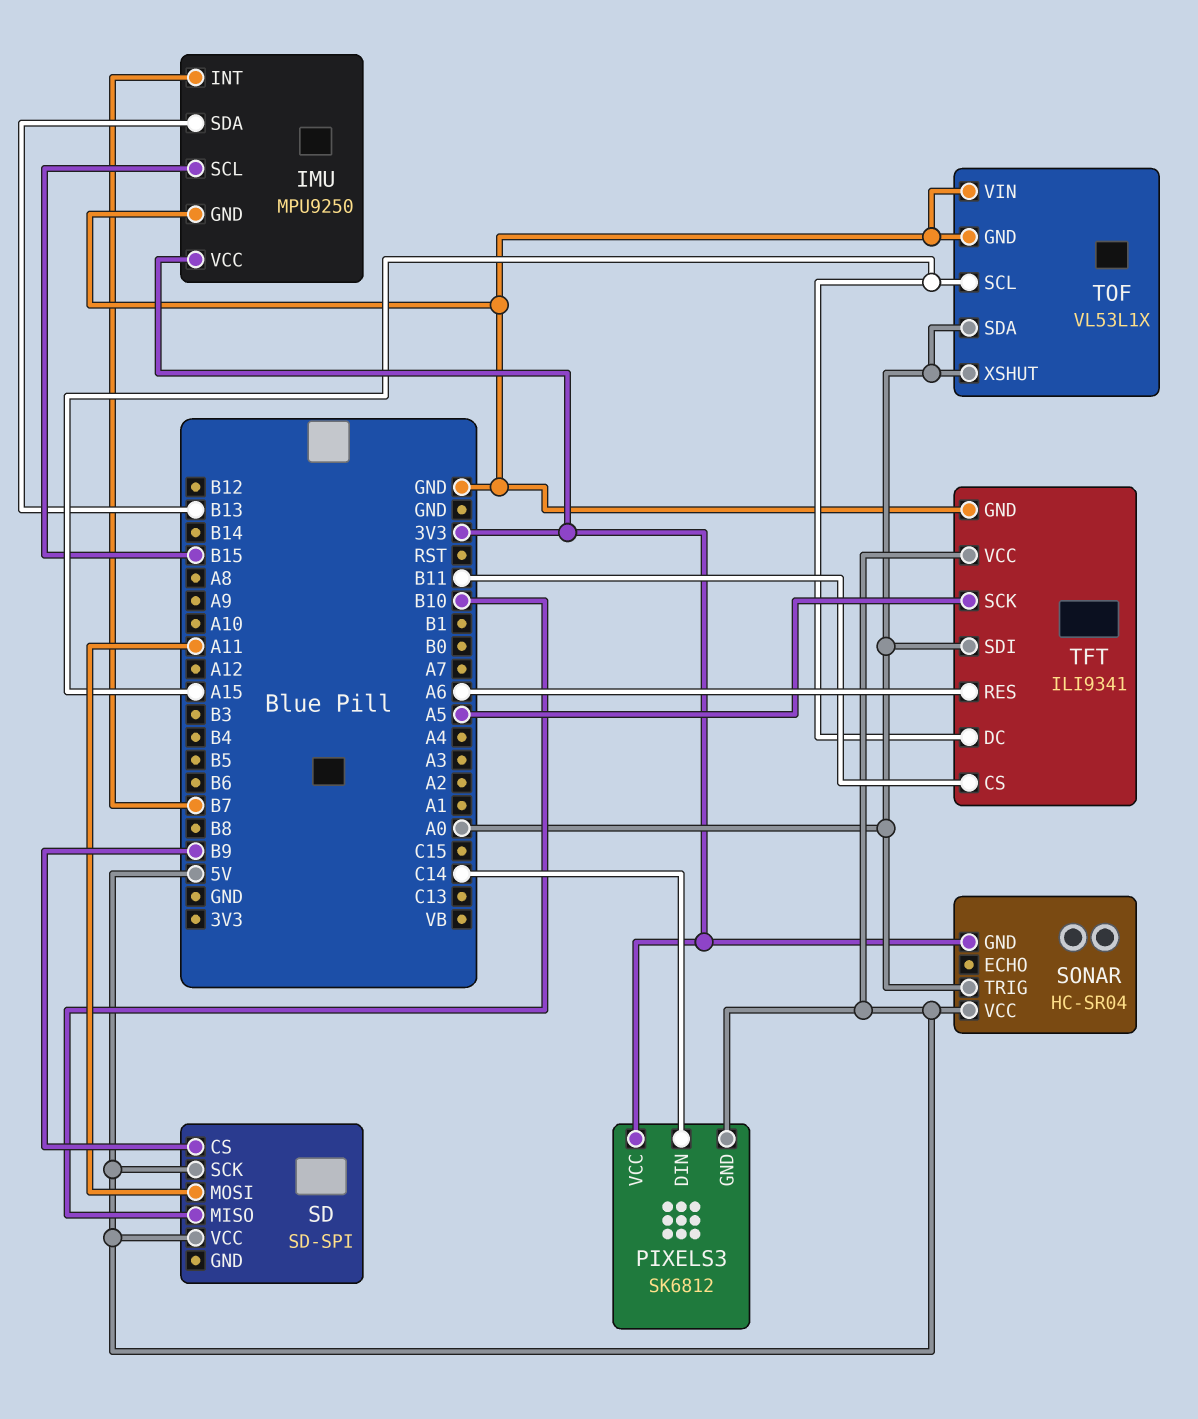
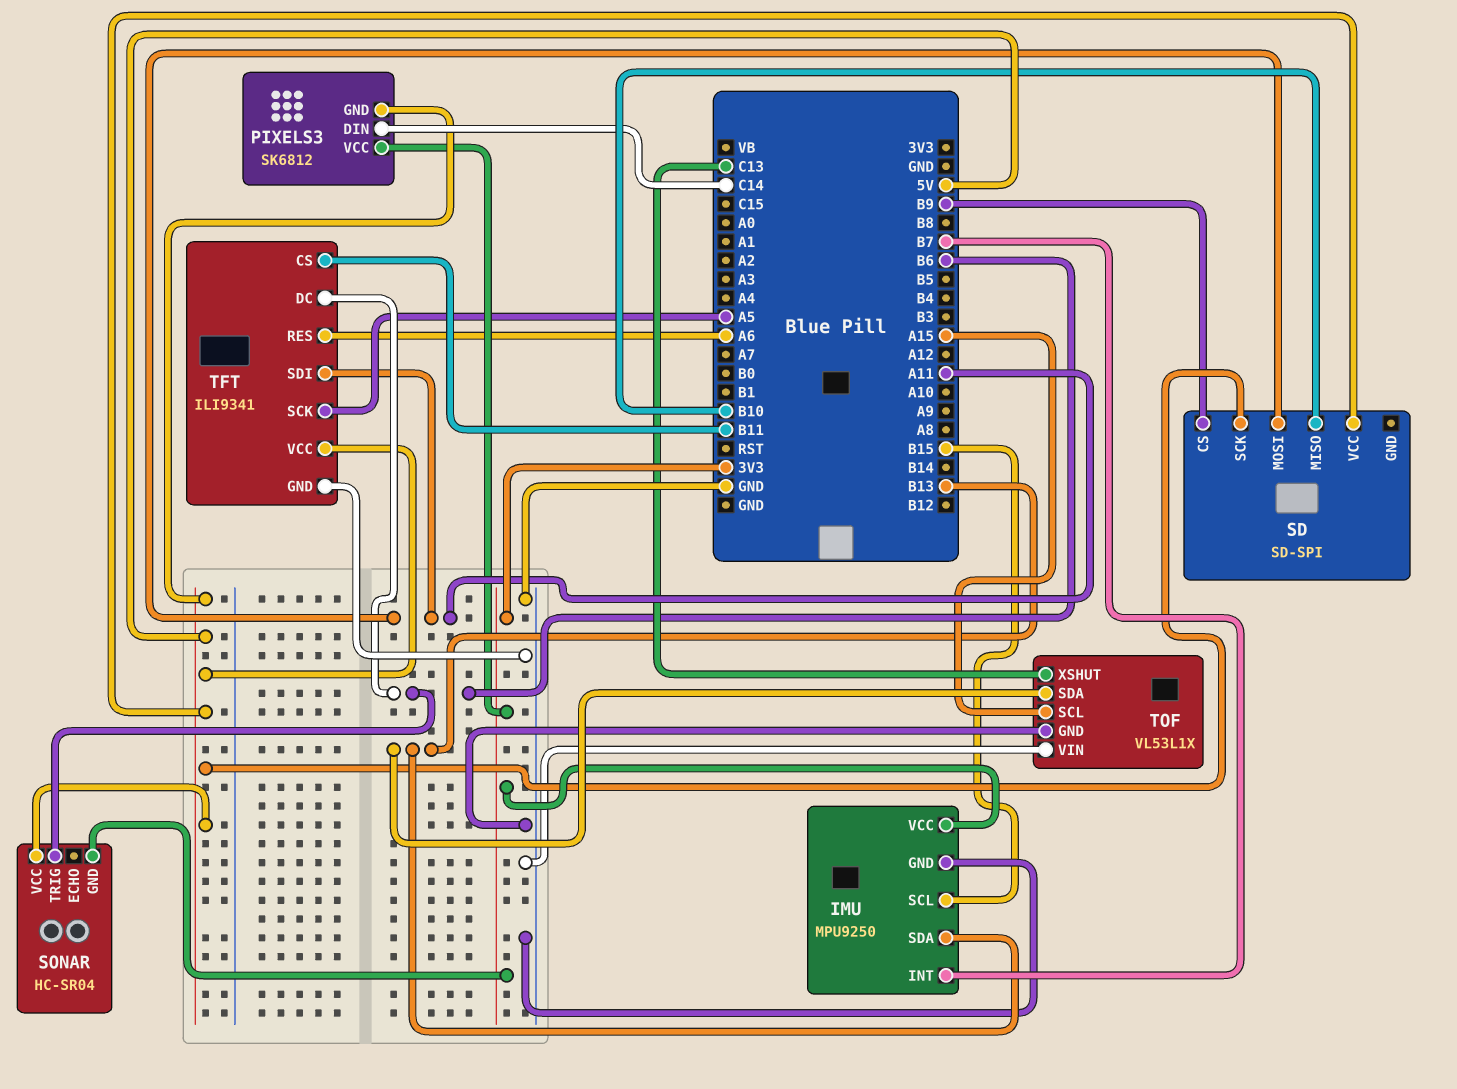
SONAR pin TRIG: A0 -> B6
TFT pin DC: A15 -> B6
TFT pin SDI: A0 -> A11
TOF pin SDA: A0 -> B13
TOF pin XSHUT: A0 -> C13

